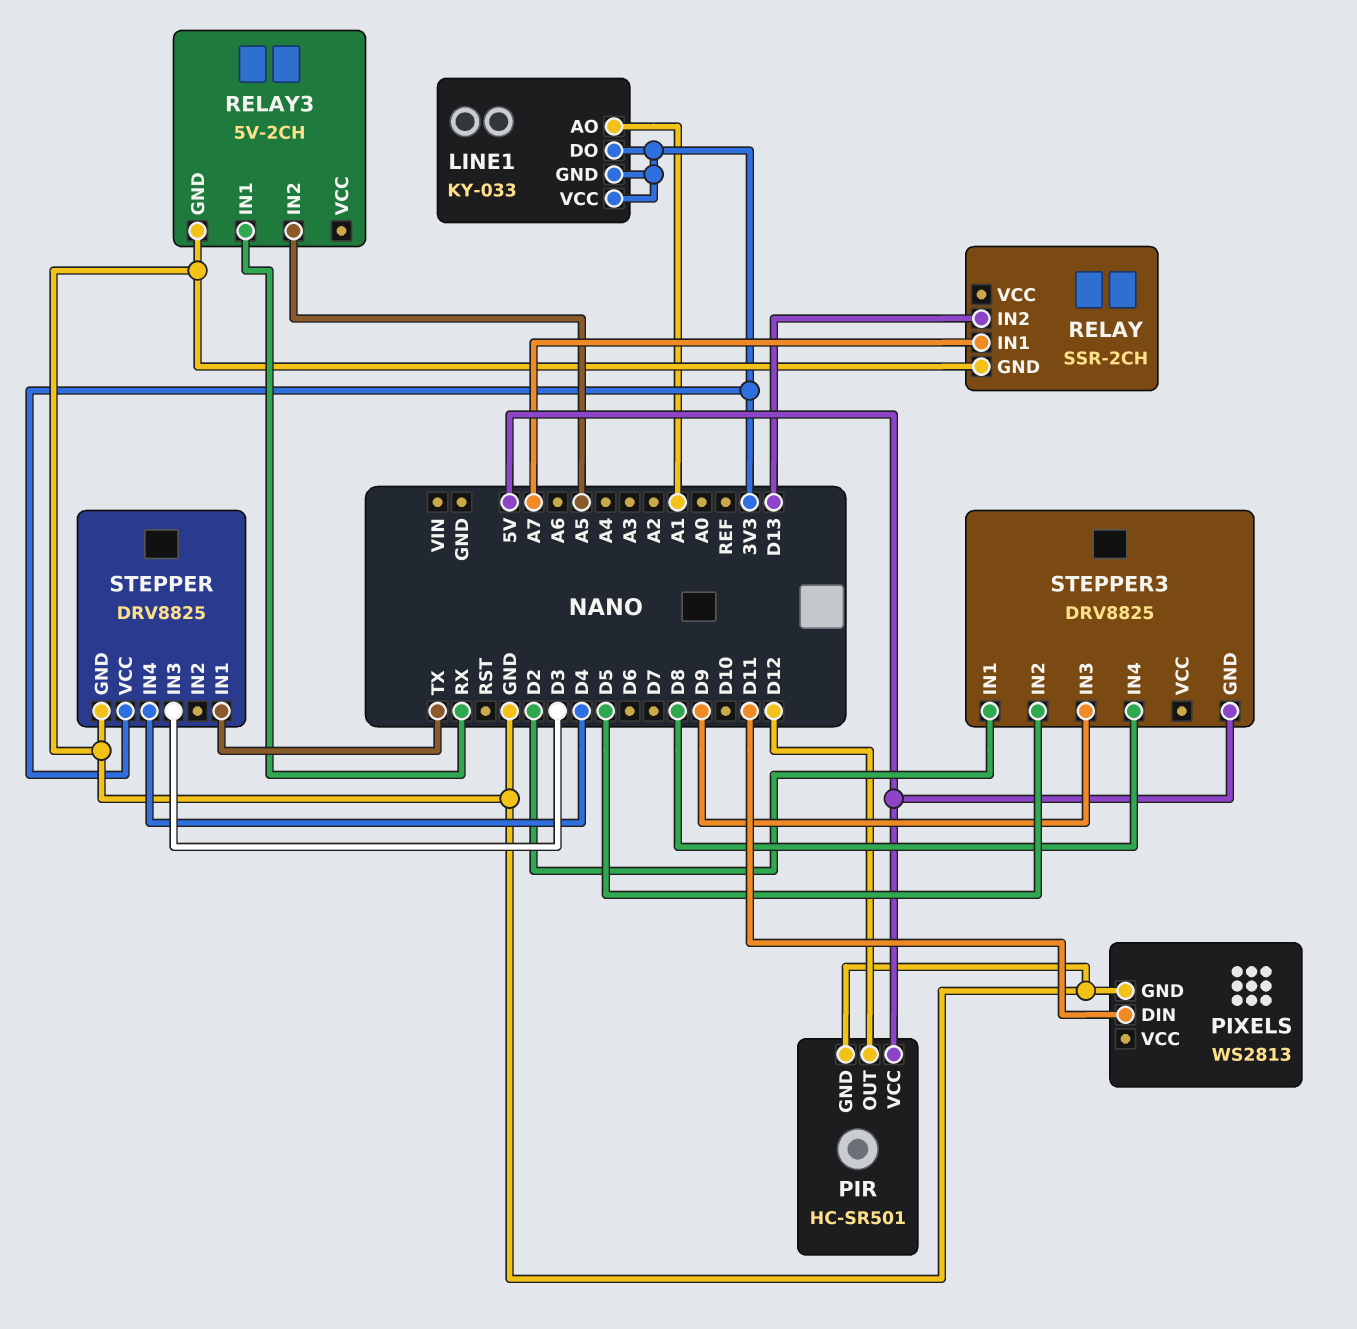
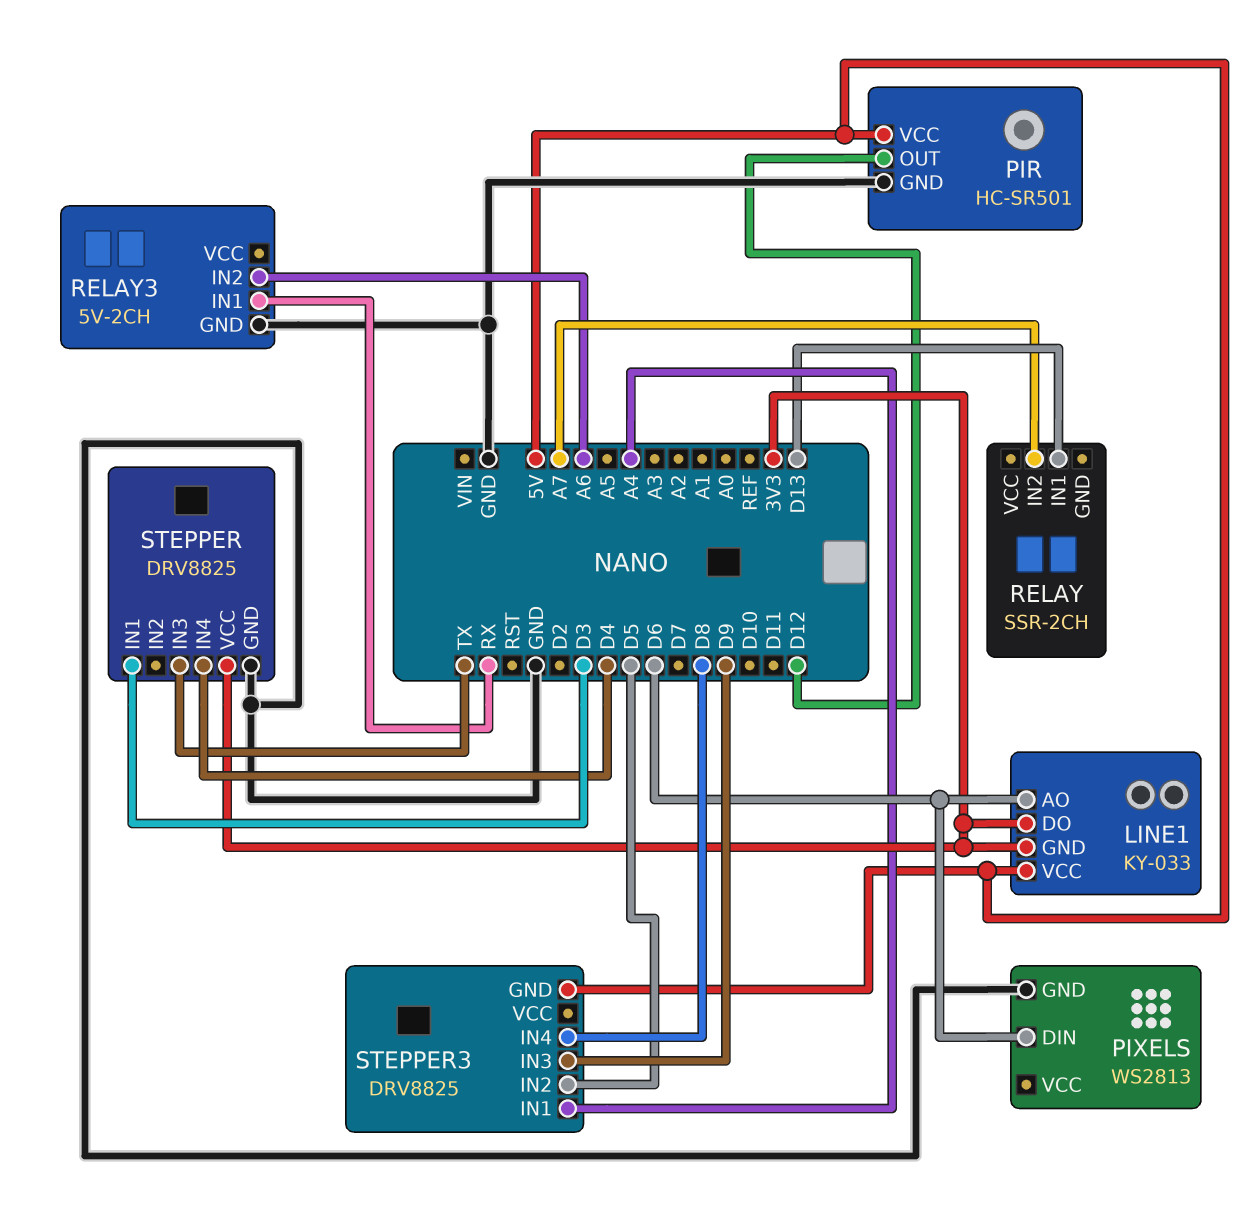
LINE1 pin AO: A1 -> D6
LINE1 pin VCC: 3V3 -> 5V
PIXELS pin DIN: D11 -> D6
RELAY pin GND: GND -> none
RELAY pin IN1: A7 -> D13
RELAY pin IN2: D13 -> A7
RELAY3 pin IN2: A5 -> A6
STEPPER pin IN1: TX -> D3
STEPPER pin IN3: D3 -> TX
STEPPER3 pin IN1: D2 -> A4

